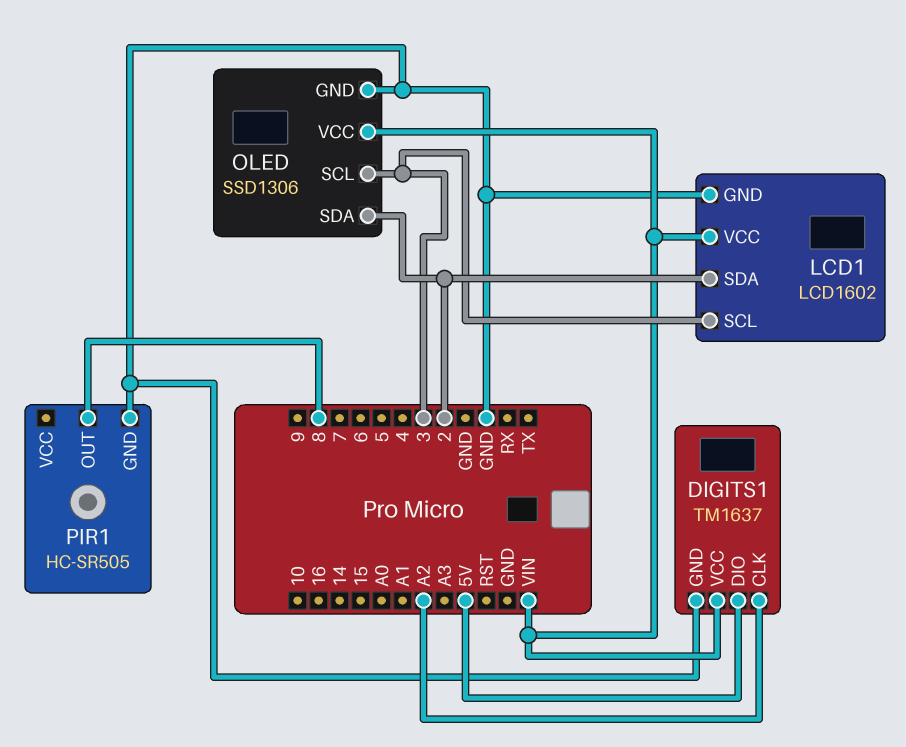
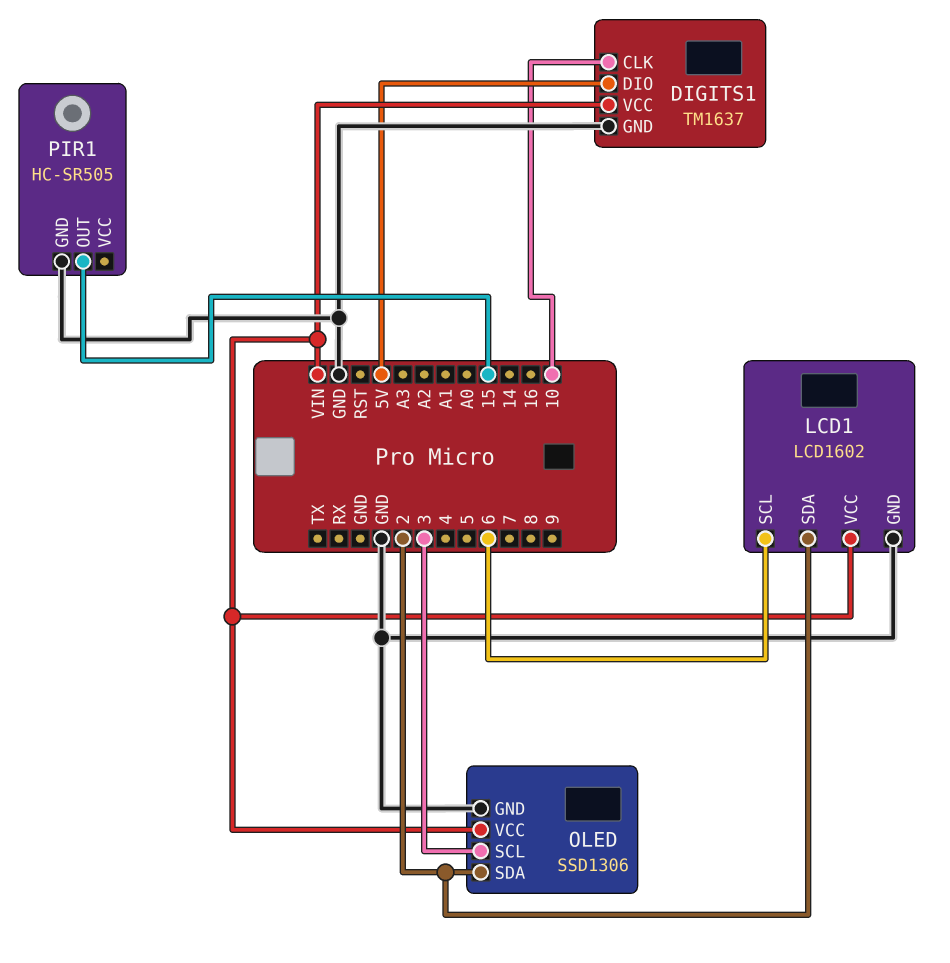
DIGITS1 pin CLK: A2 -> 10
LCD1 pin SCL: 3 -> 6
PIR1 pin OUT: 8 -> 15

